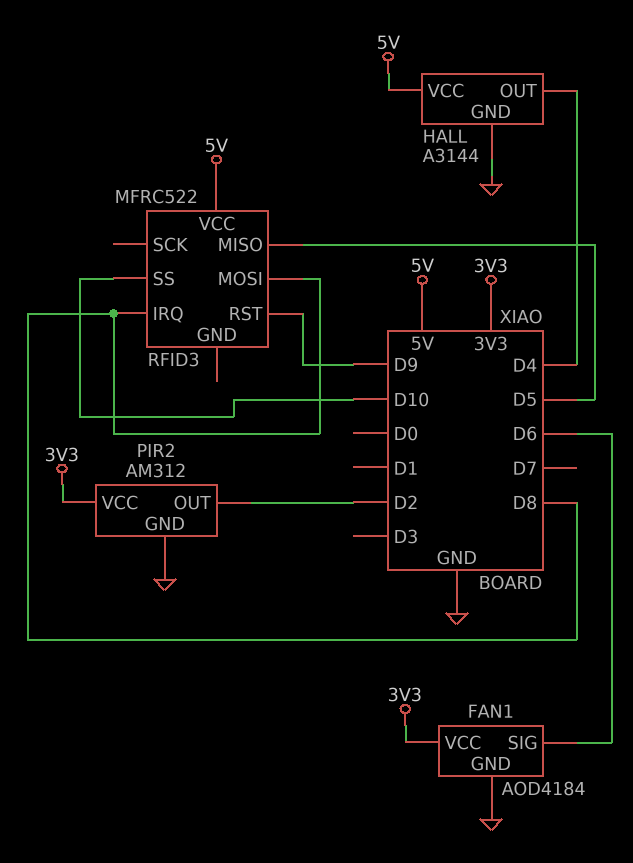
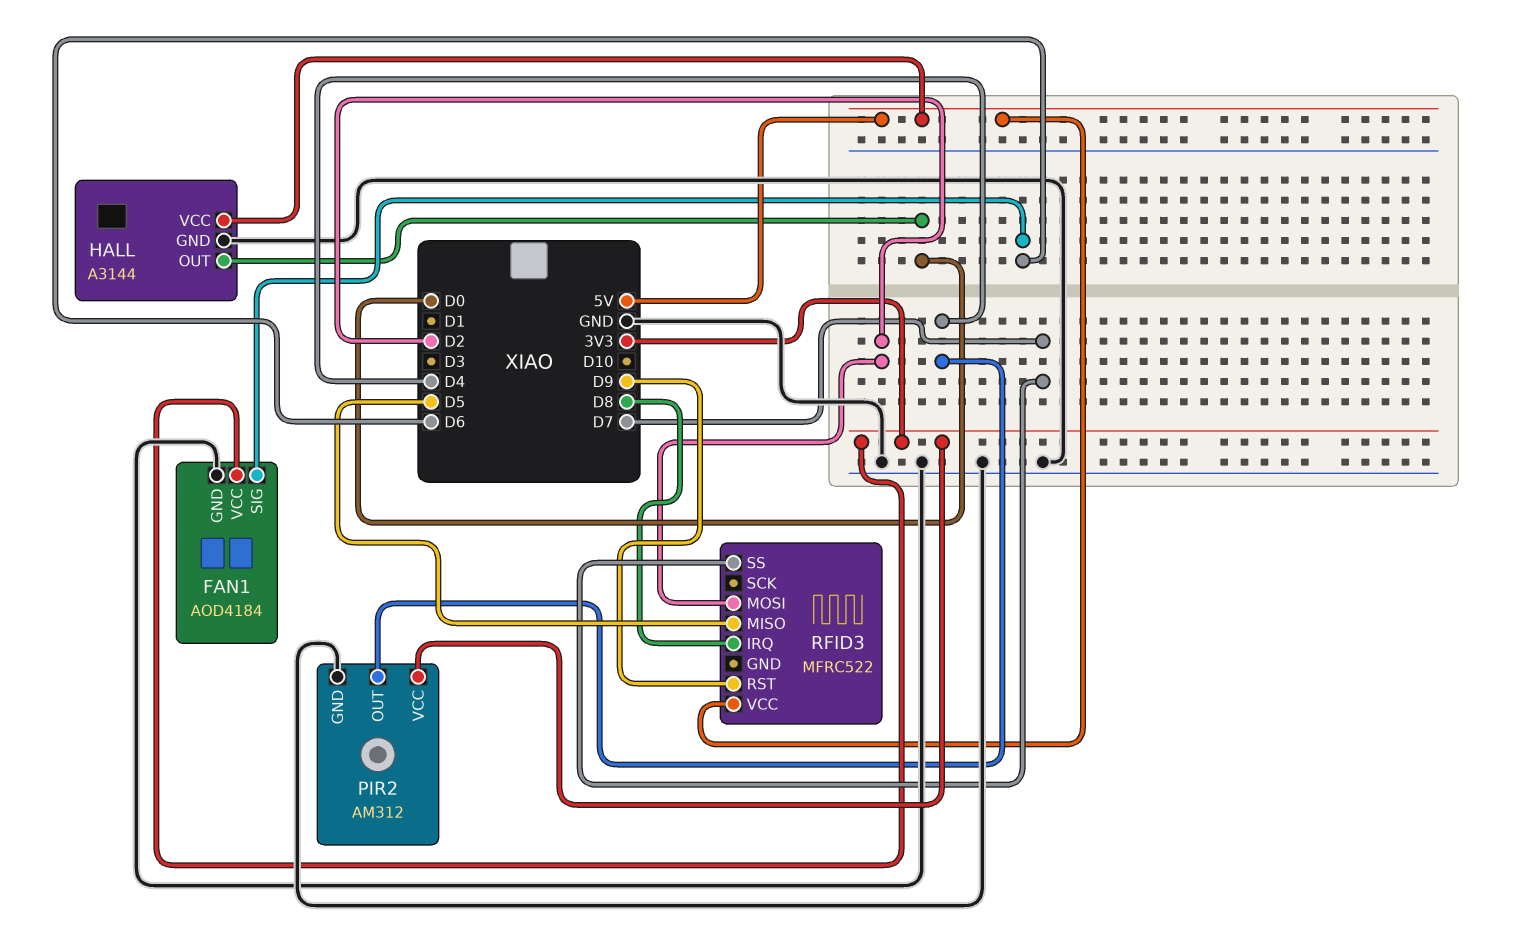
HALL pin OUT: D4 -> D0
PIR2 pin OUT: D2 -> D4
RFID3 pin MOSI: D8 -> D2
RFID3 pin SS: D10 -> D7

